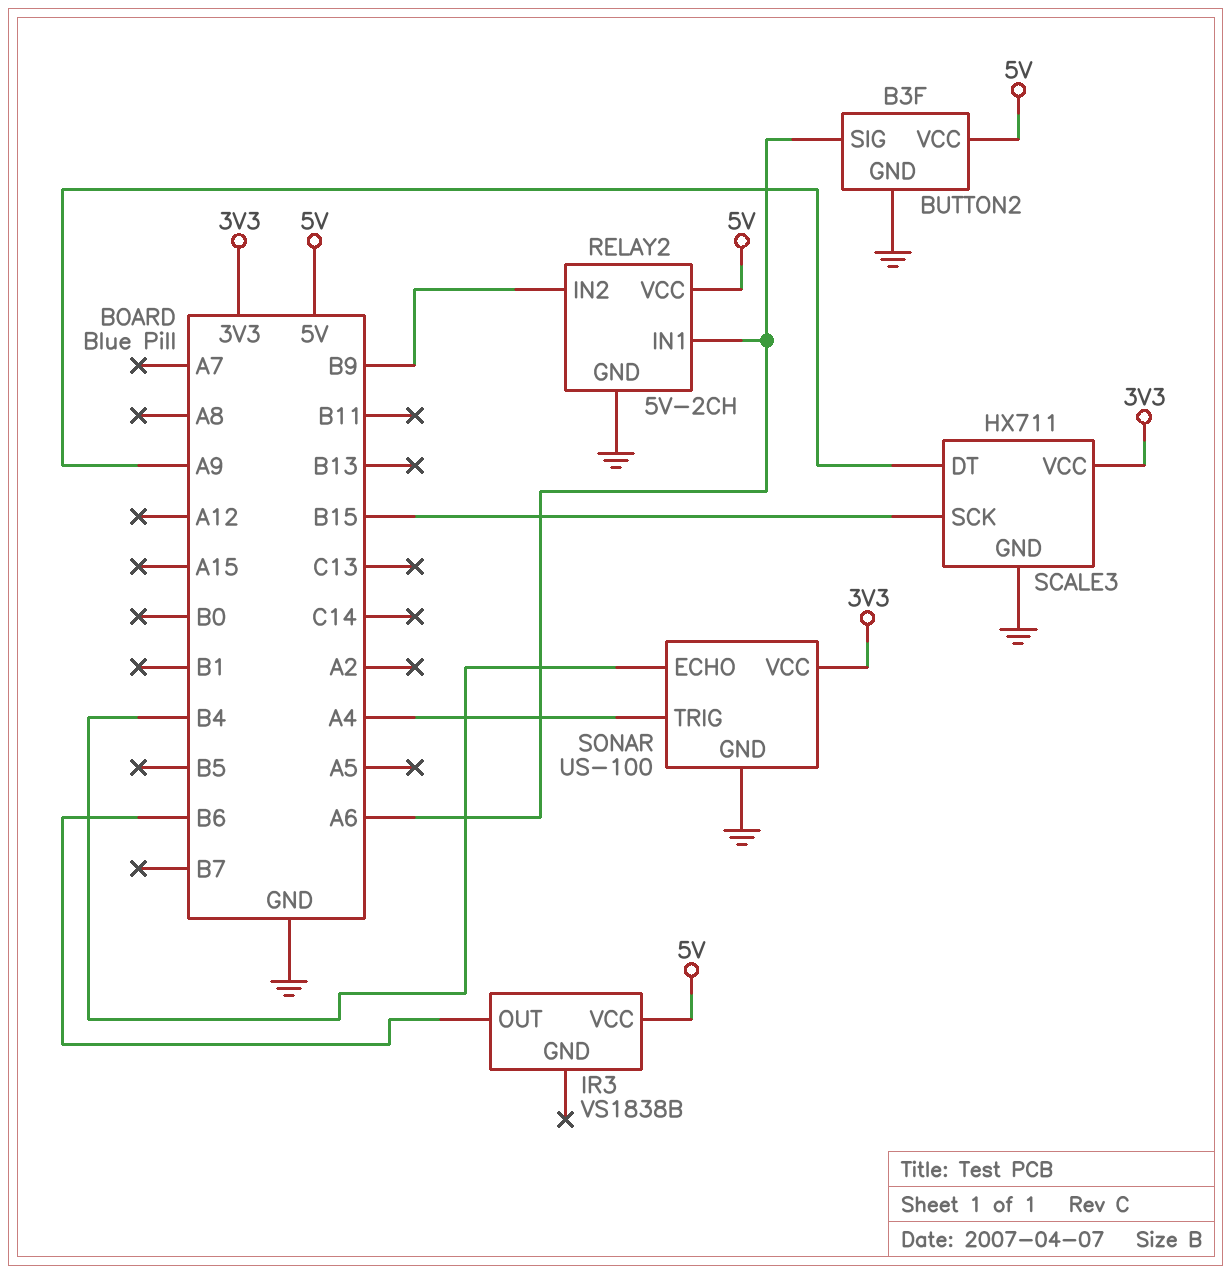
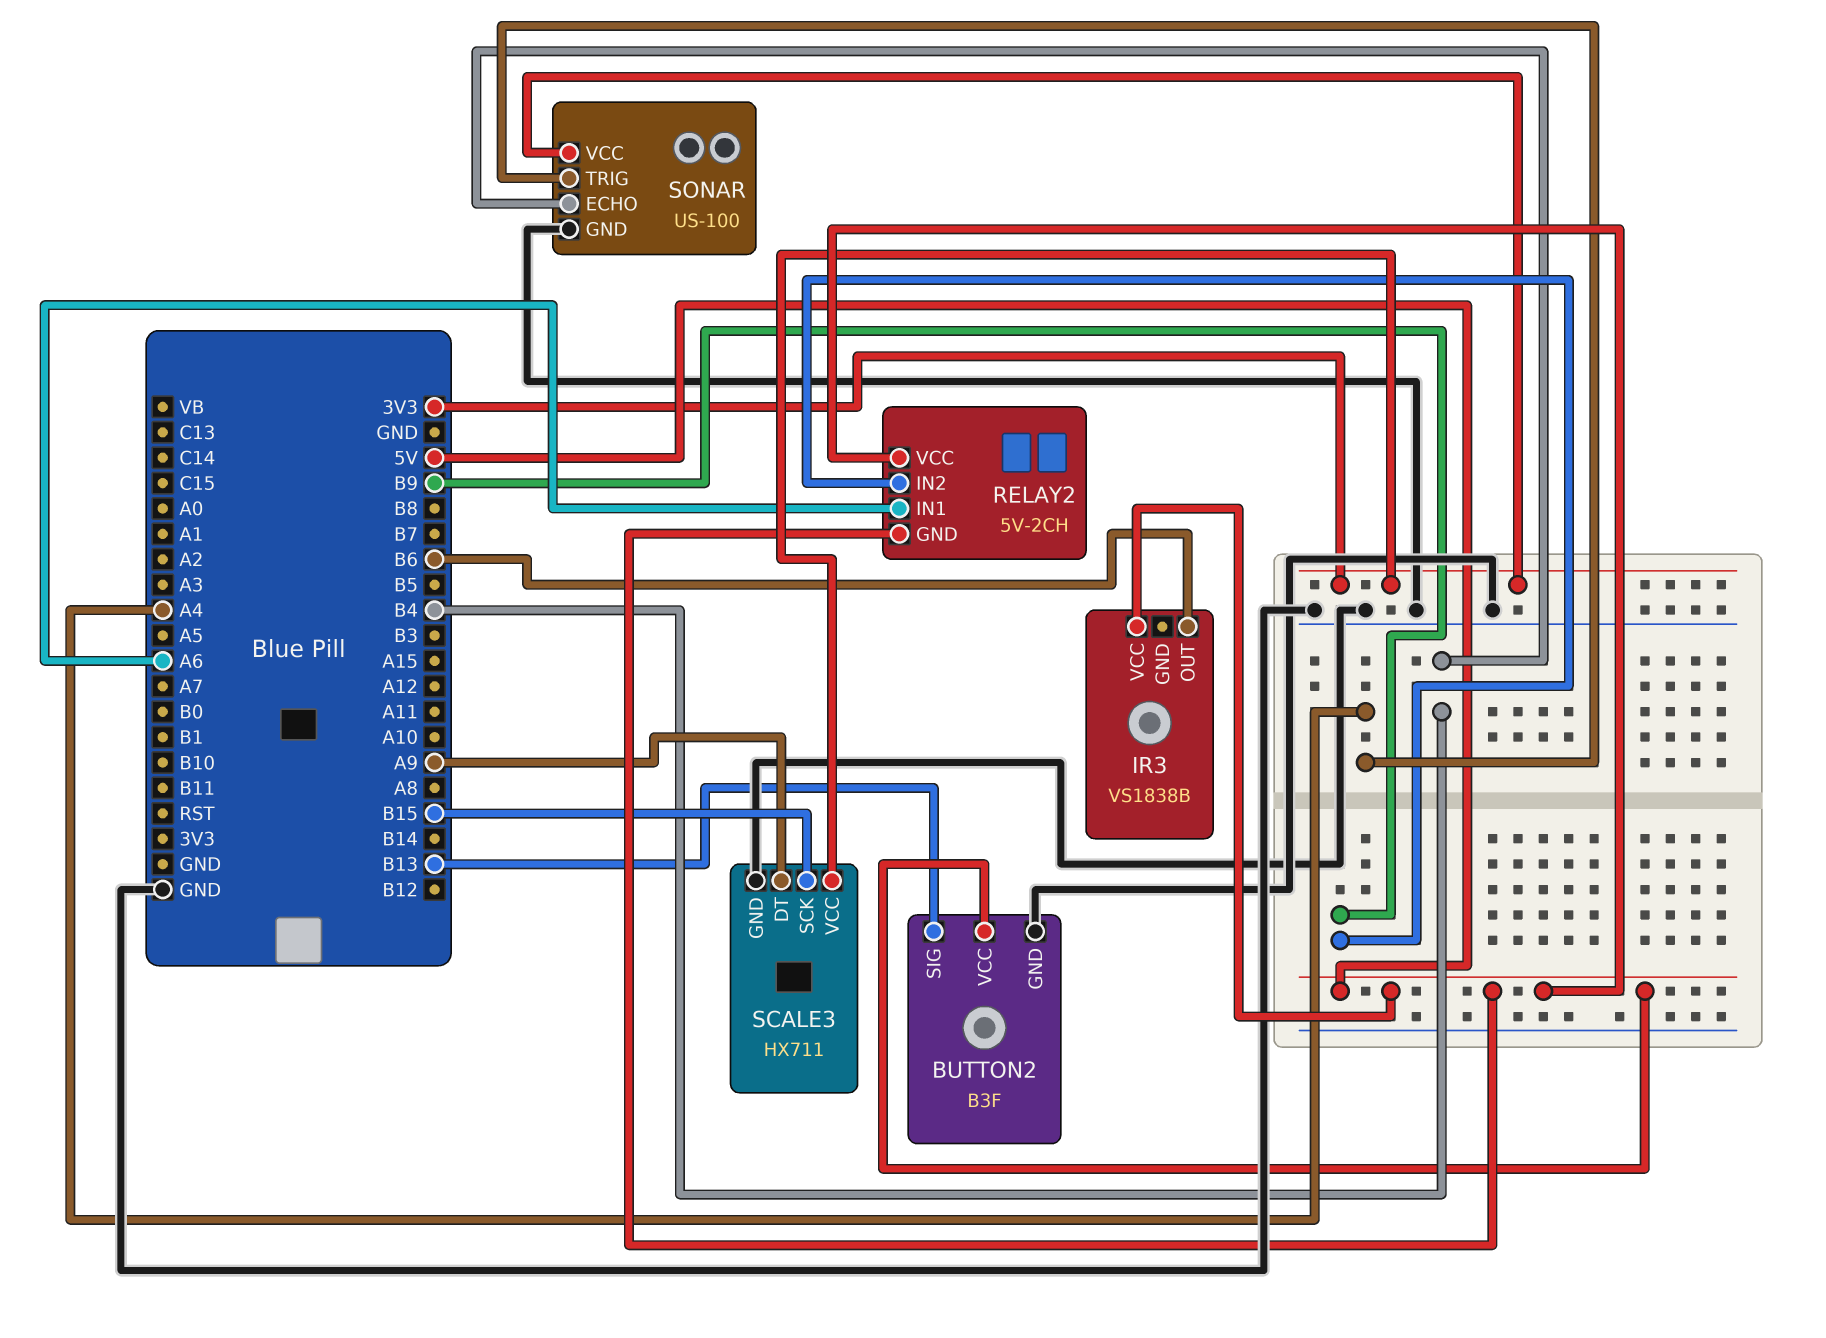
BUTTON2 pin SIG: A6 -> B13
RELAY2 pin GND: GND -> 5V

